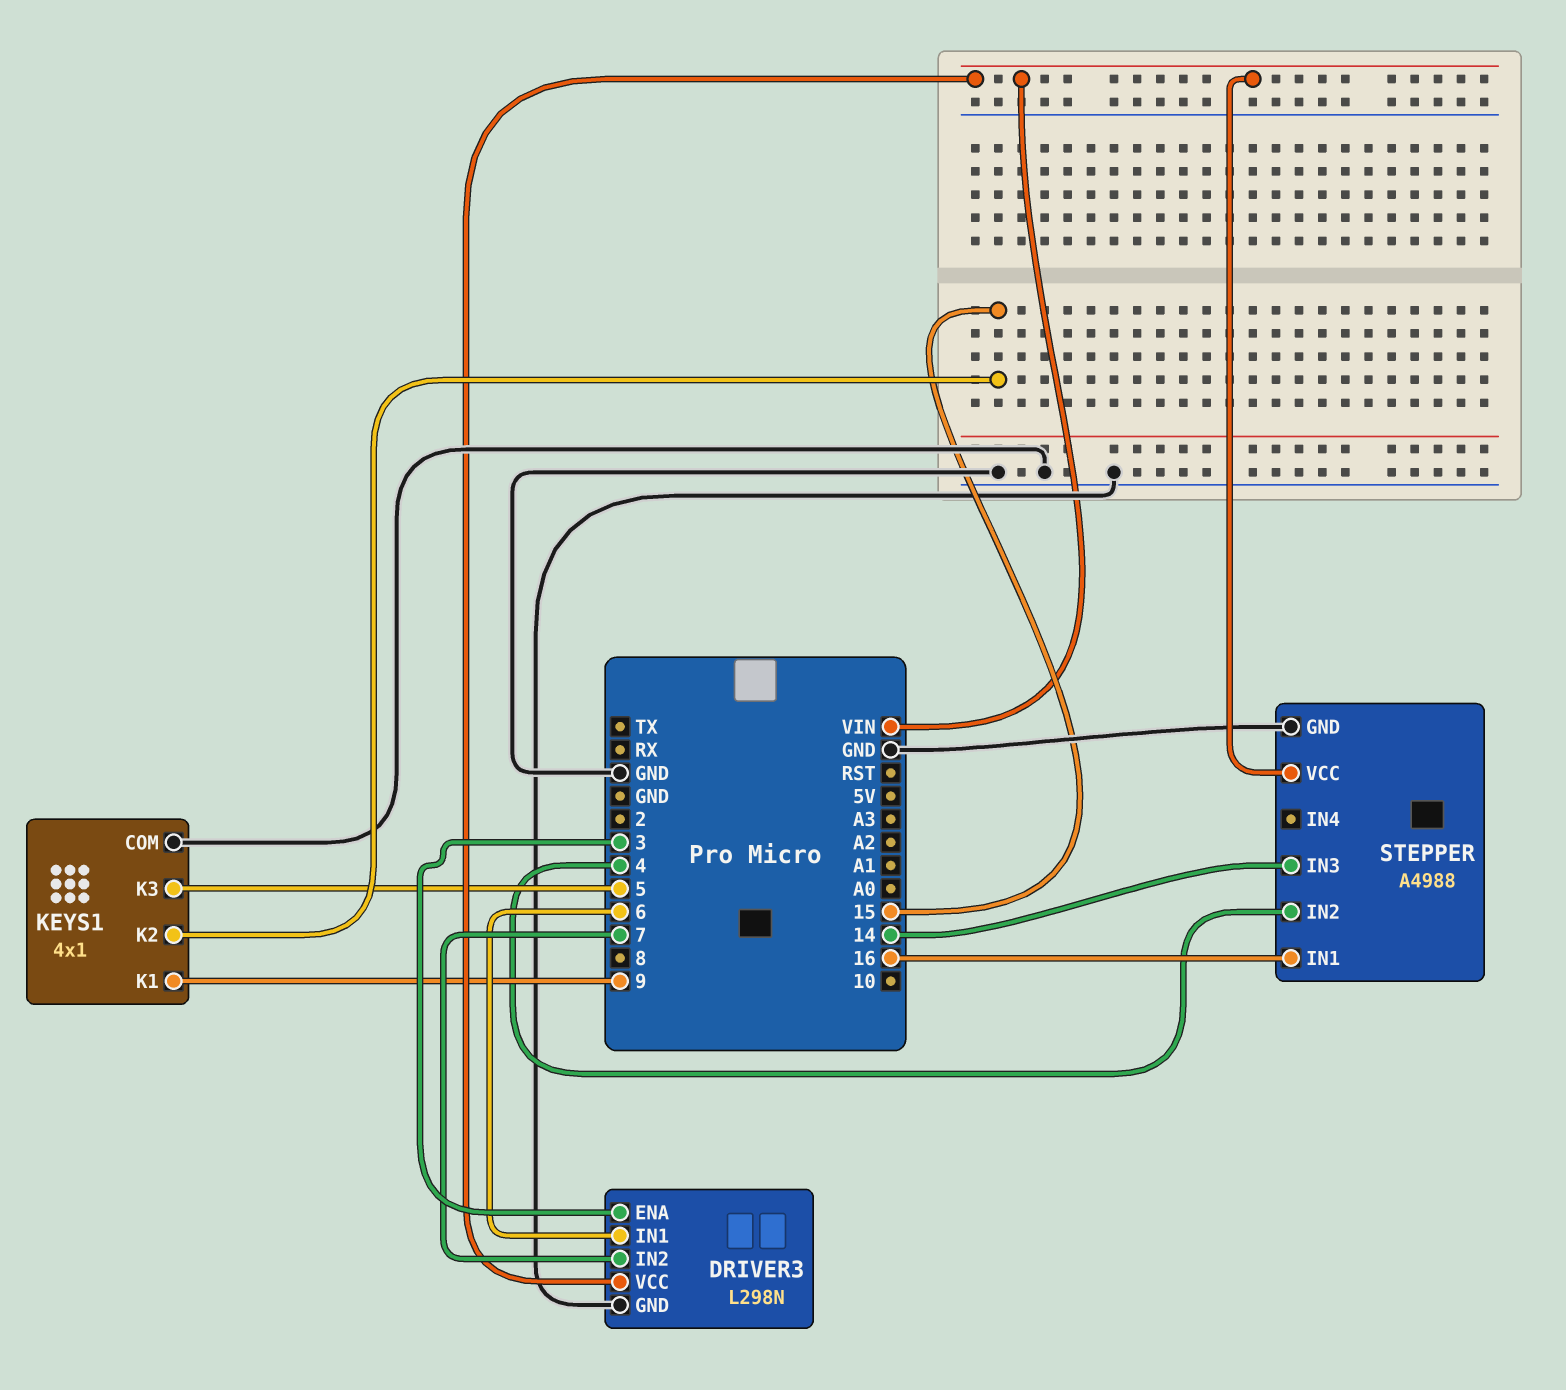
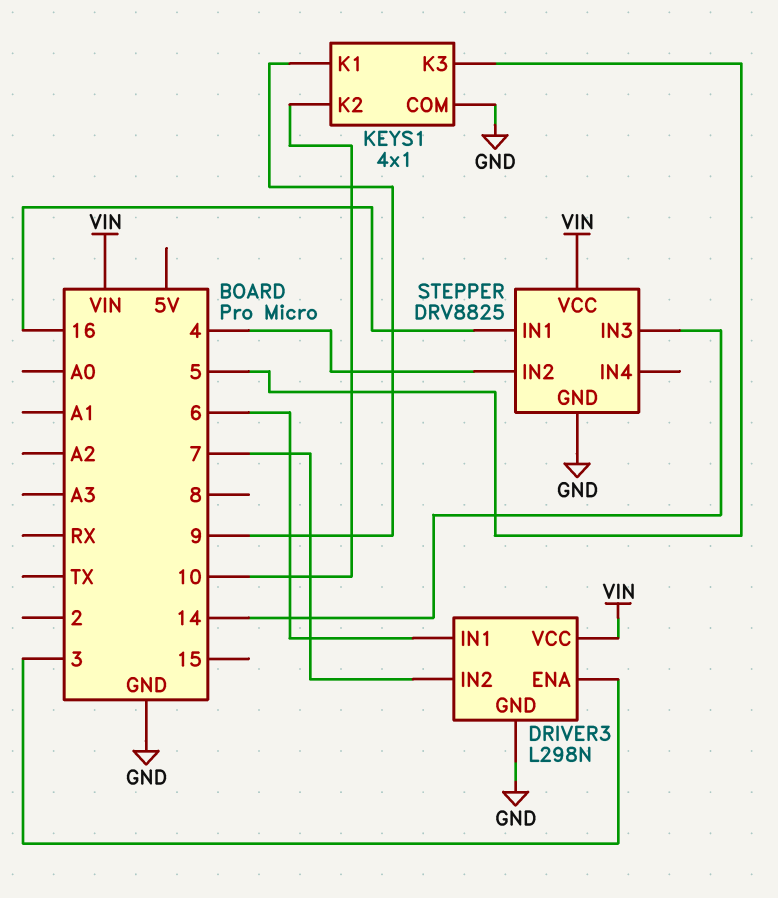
KEYS1 pin K2: 15 -> 10
STEPPER: A4988 -> DRV8825

